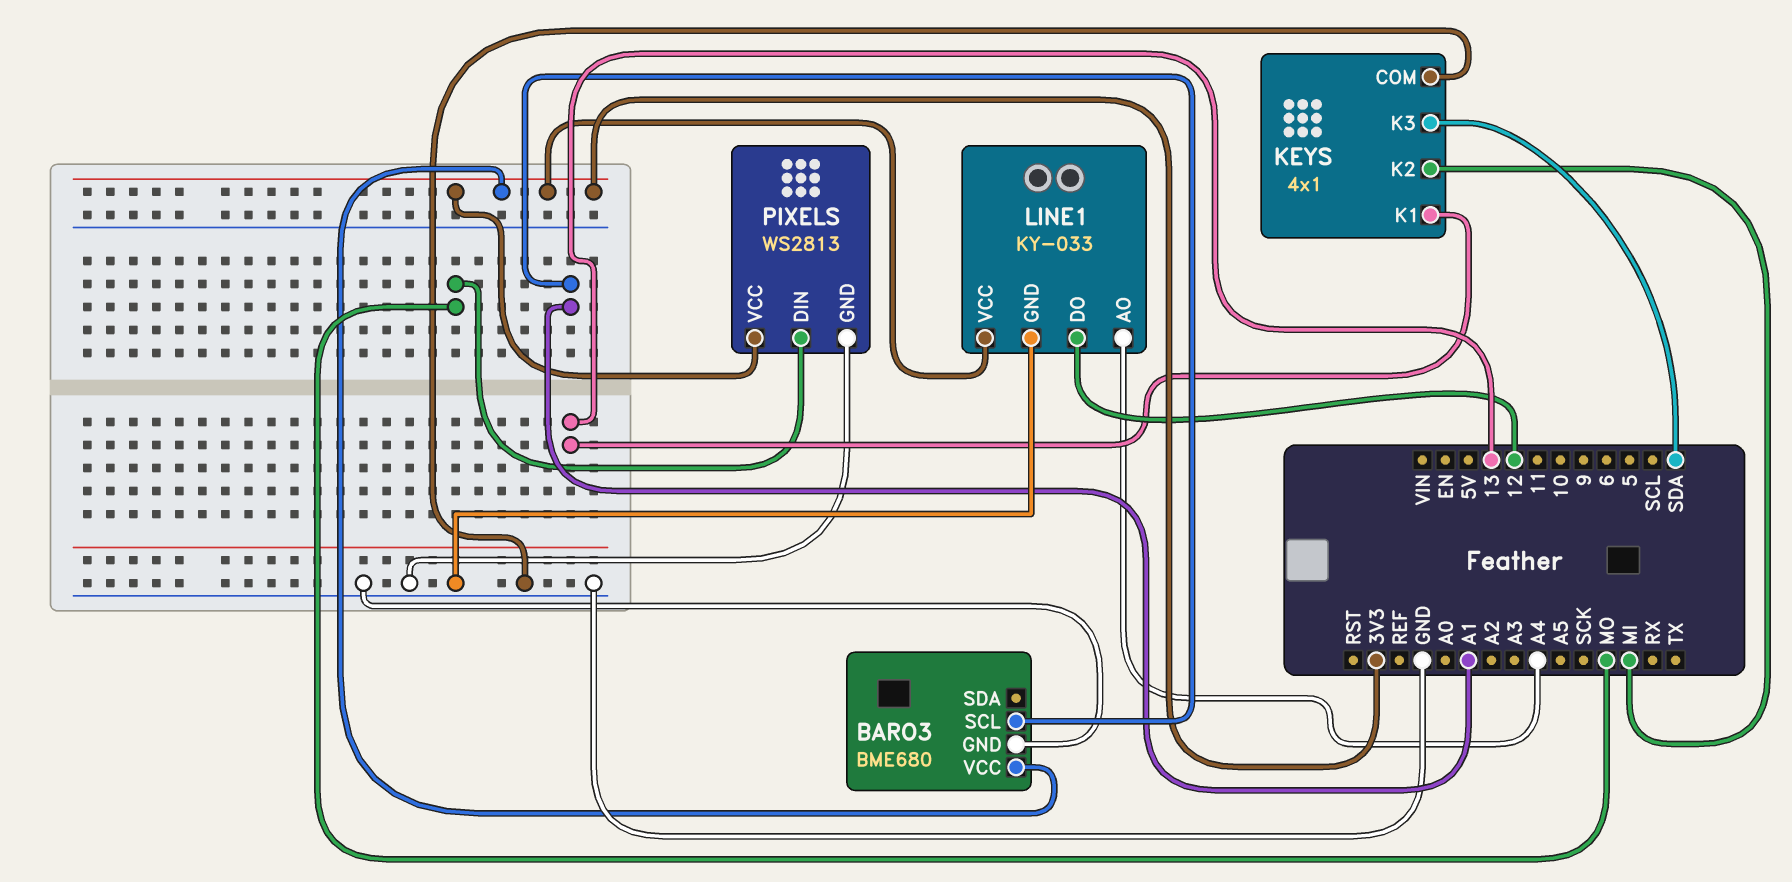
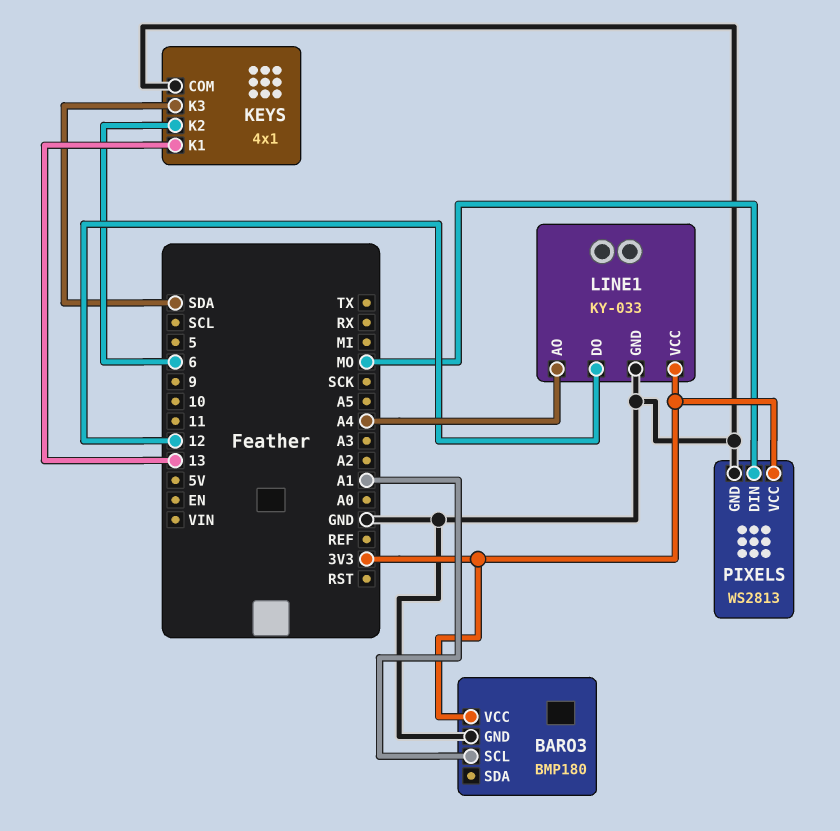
BARO3: BME680 -> BMP180
KEYS pin K2: MI -> 6

